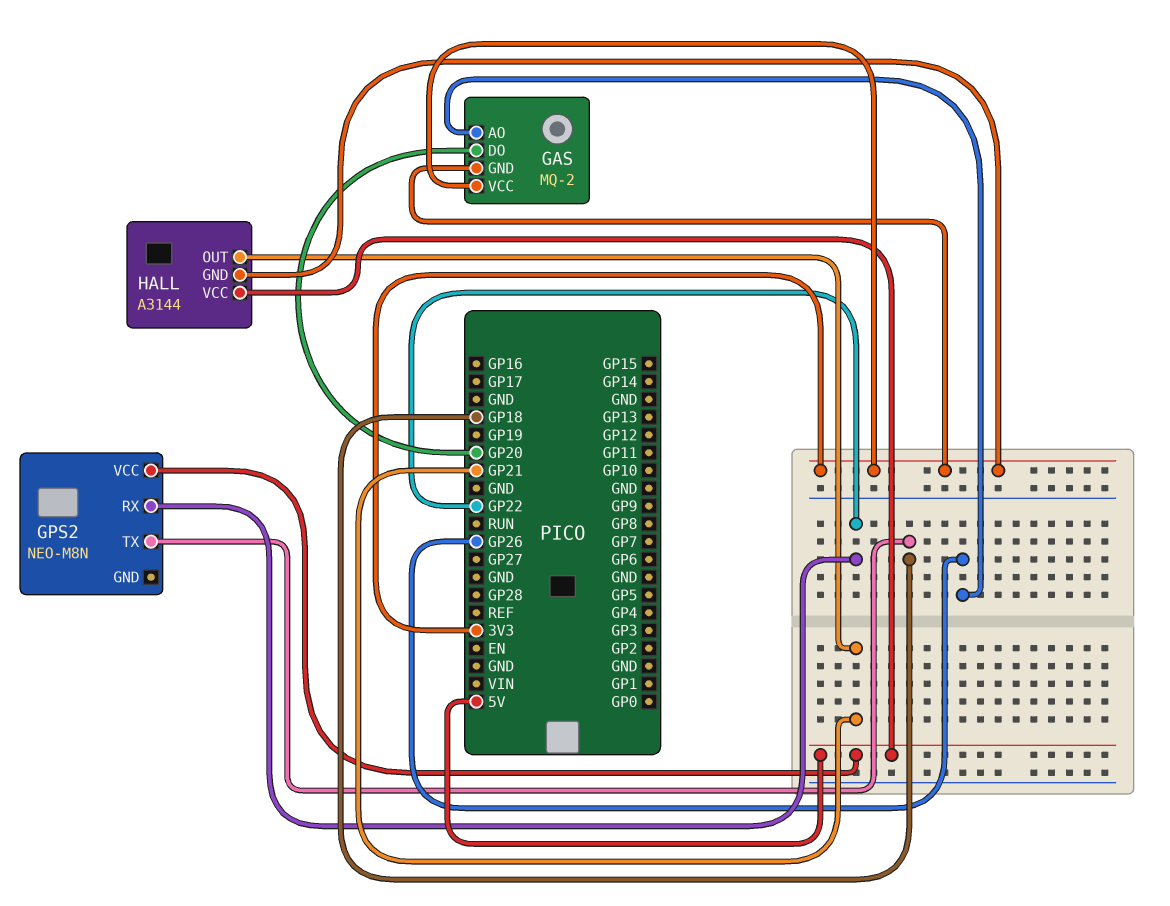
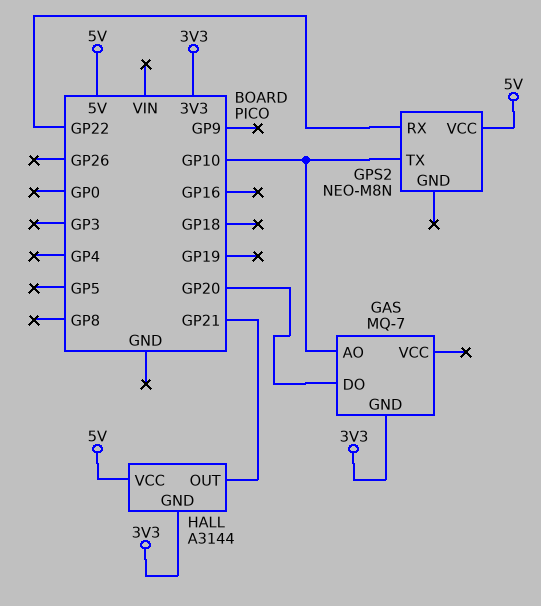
GAS: MQ-2 -> MQ-7
GAS pin AO: GP26 -> GP10
GAS pin VCC: 3V3 -> none
GPS2 pin TX: GP18 -> GP10

